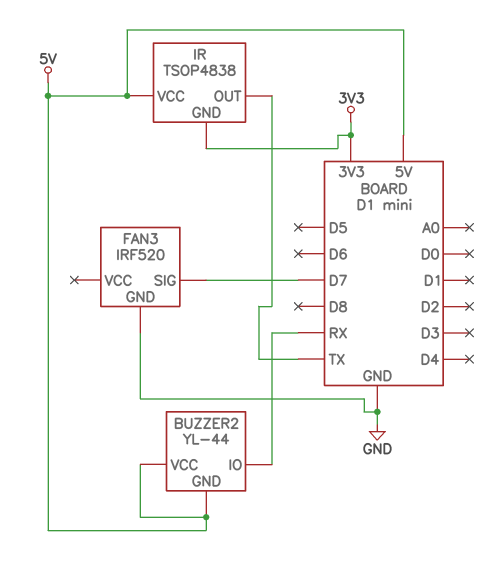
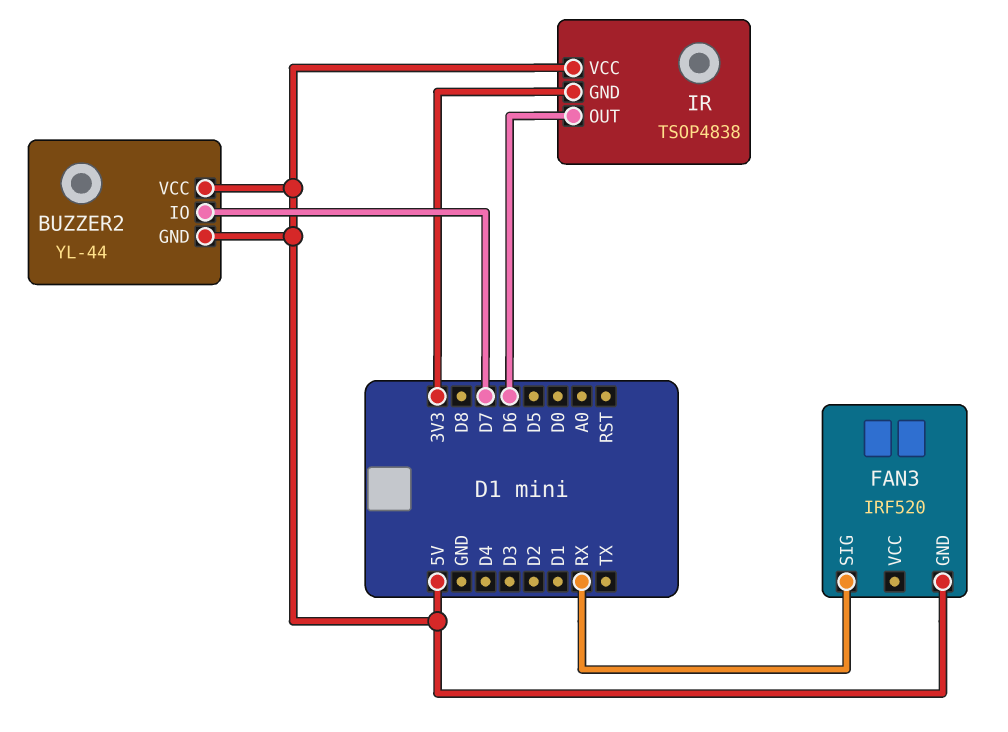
BUZZER2 pin IO: RX -> D7
FAN3 pin GND: GND -> 5V
FAN3 pin SIG: D7 -> RX
IR pin OUT: TX -> D6

